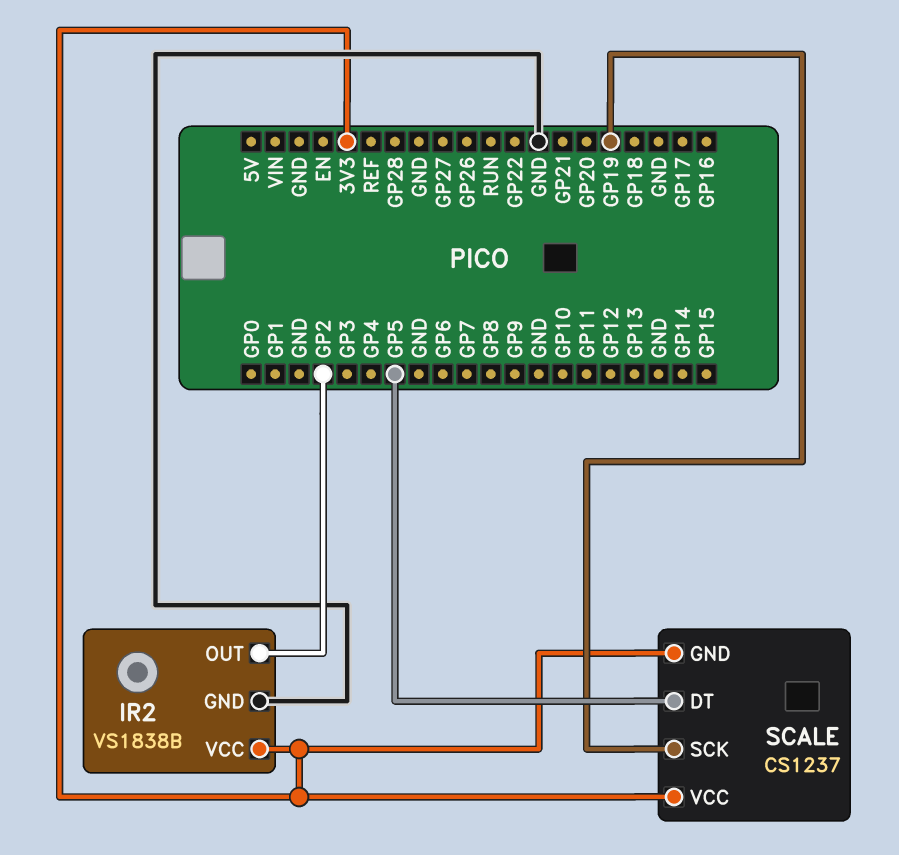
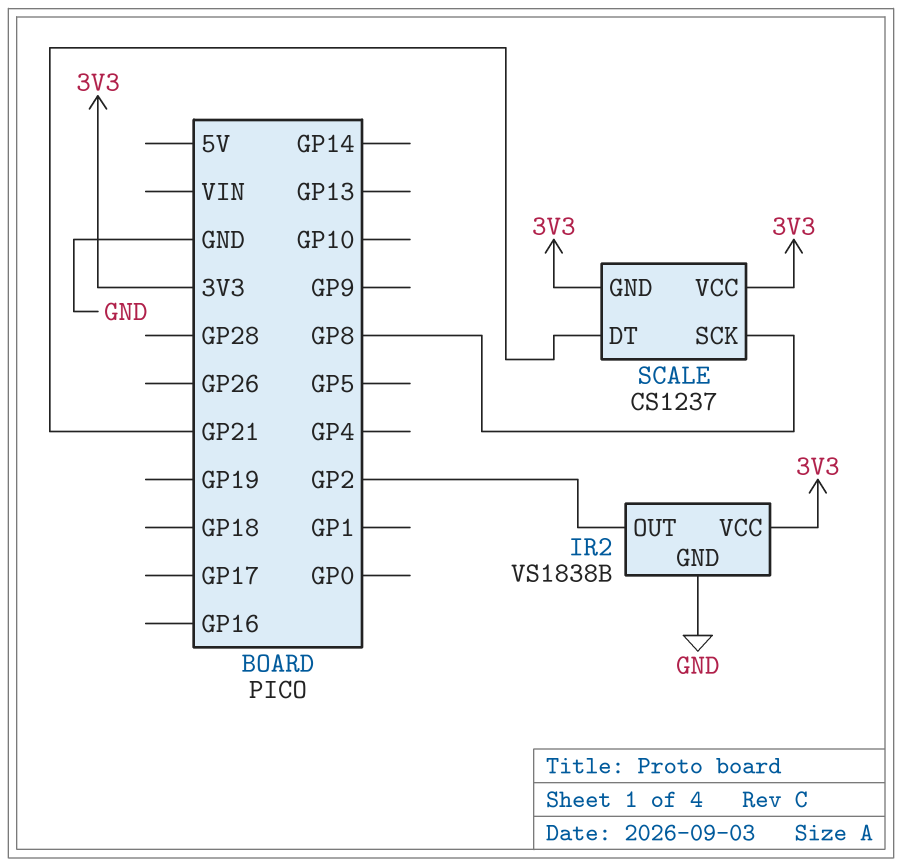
SCALE pin DT: GP5 -> GP21
SCALE pin SCK: GP19 -> GP8

